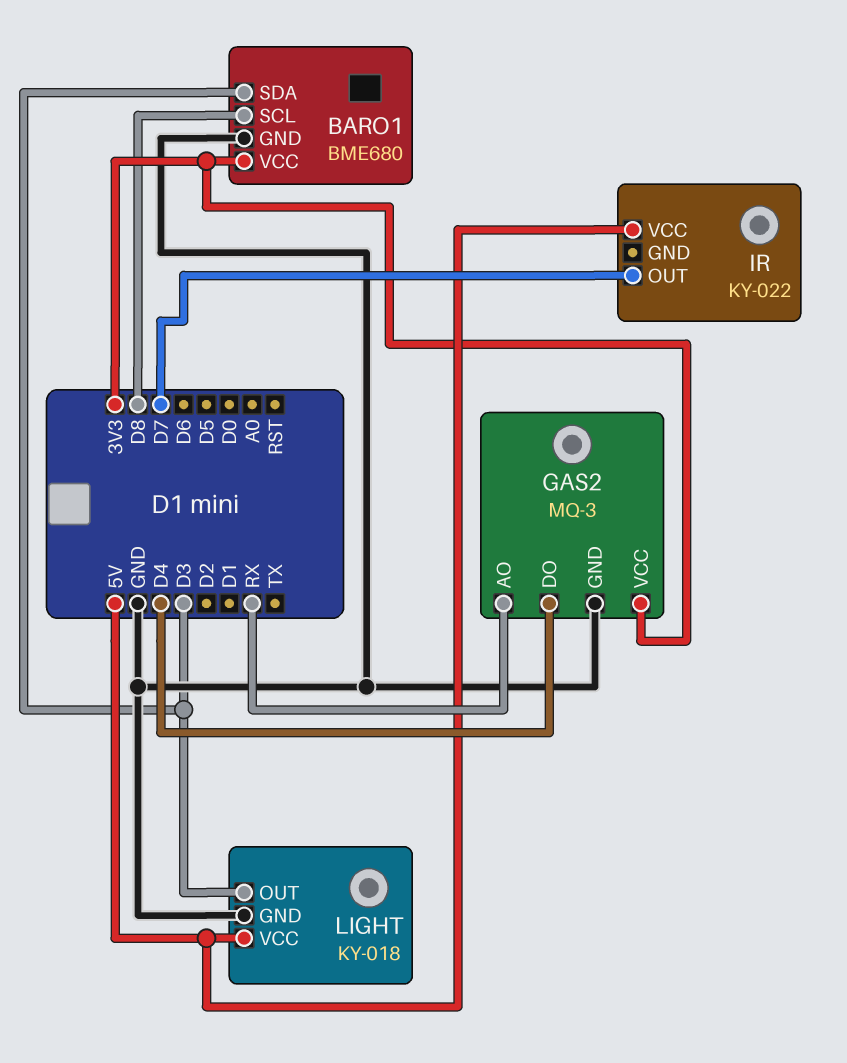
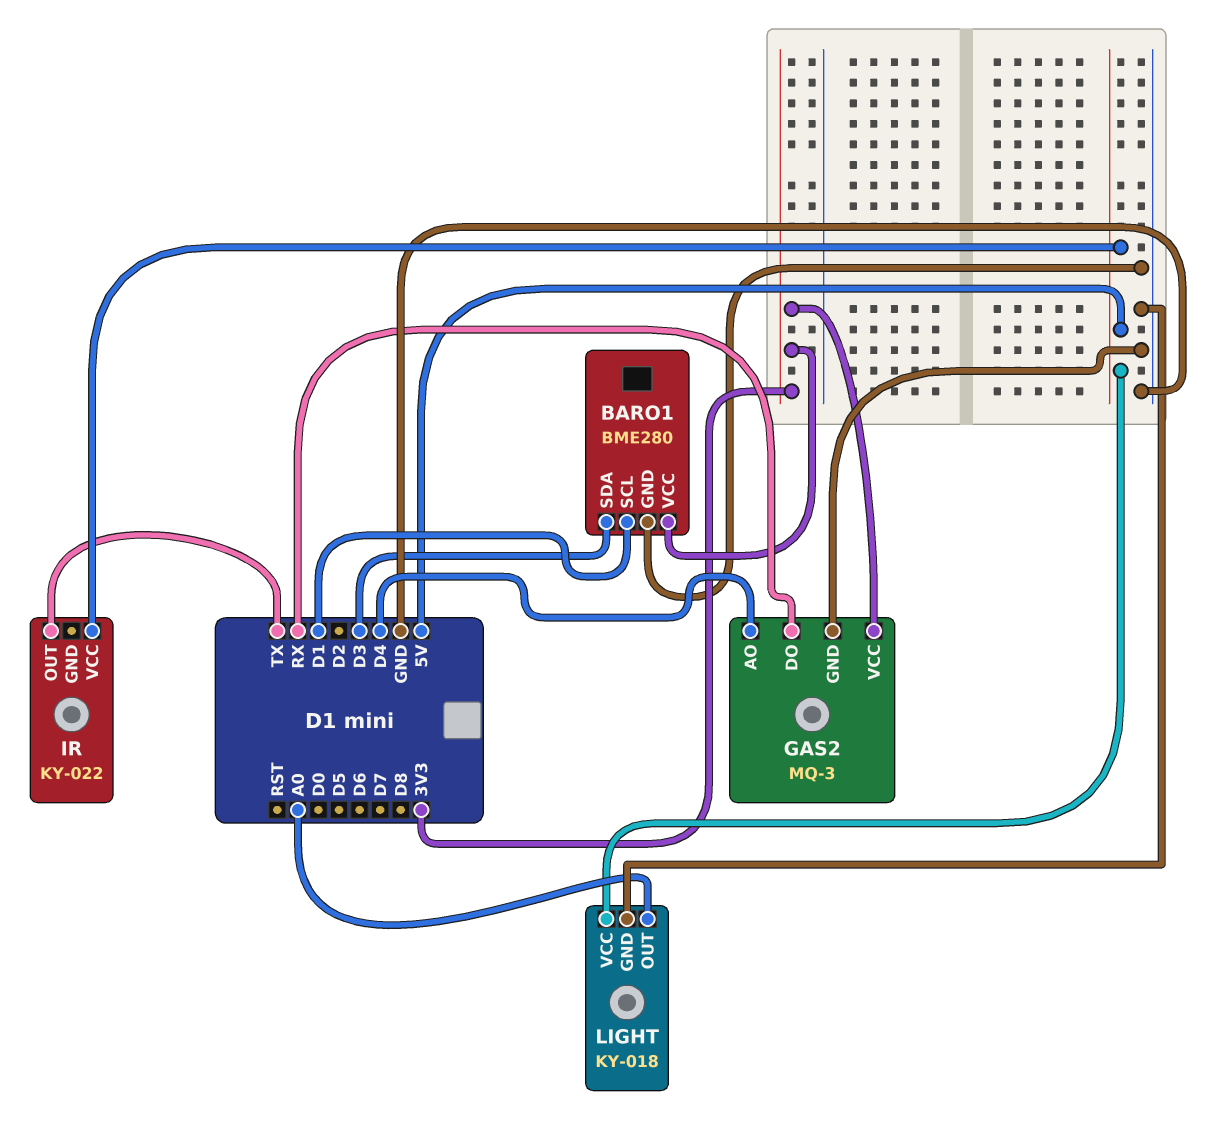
BARO1: BME680 -> BME280
BARO1 pin SCL: D8 -> D1
GAS2 pin AO: RX -> D4
GAS2 pin DO: D4 -> RX
IR pin OUT: D7 -> TX
LIGHT pin OUT: D3 -> A0

